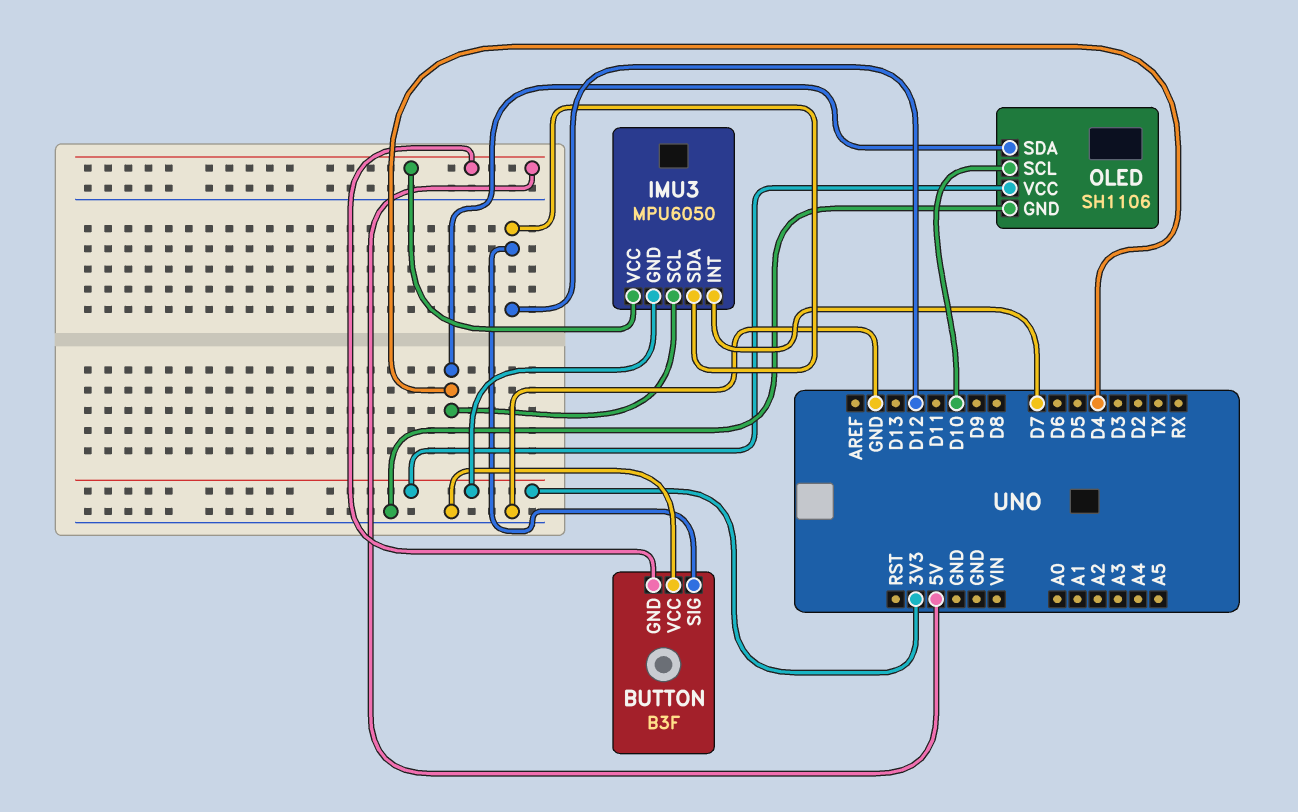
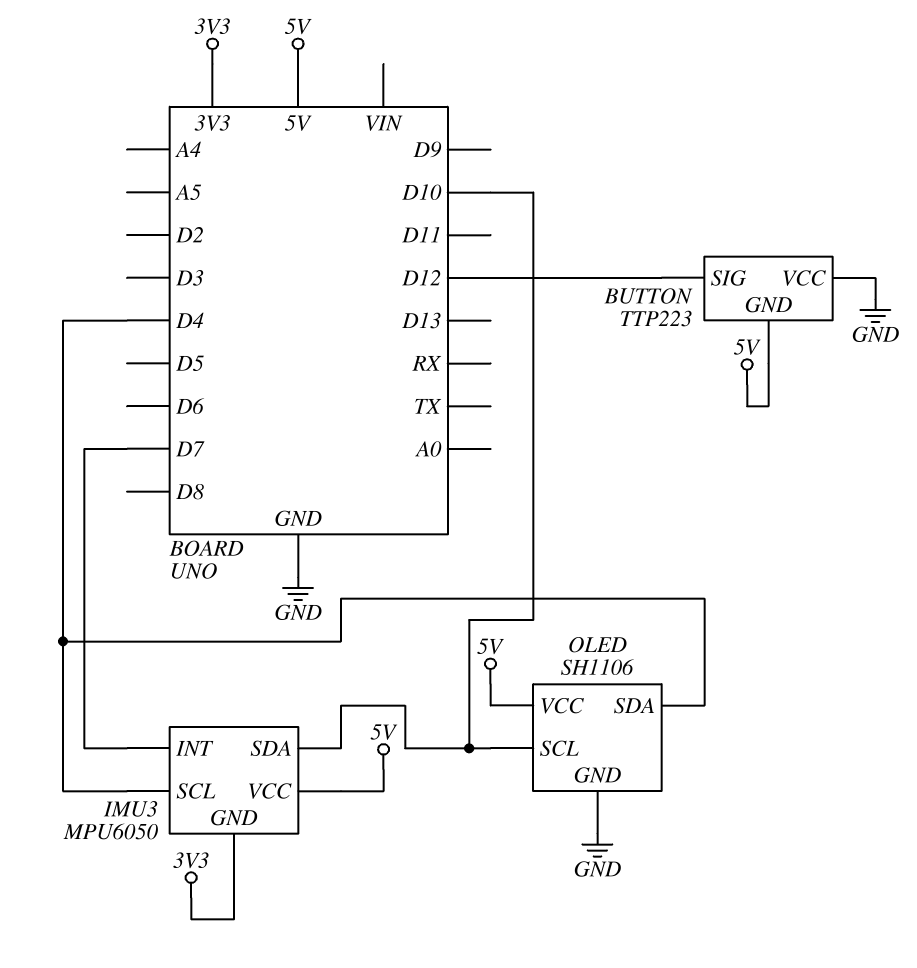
BUTTON: B3F -> TTP223
IMU3 pin SDA: D12 -> D10
OLED pin VCC: 3V3 -> 5V

